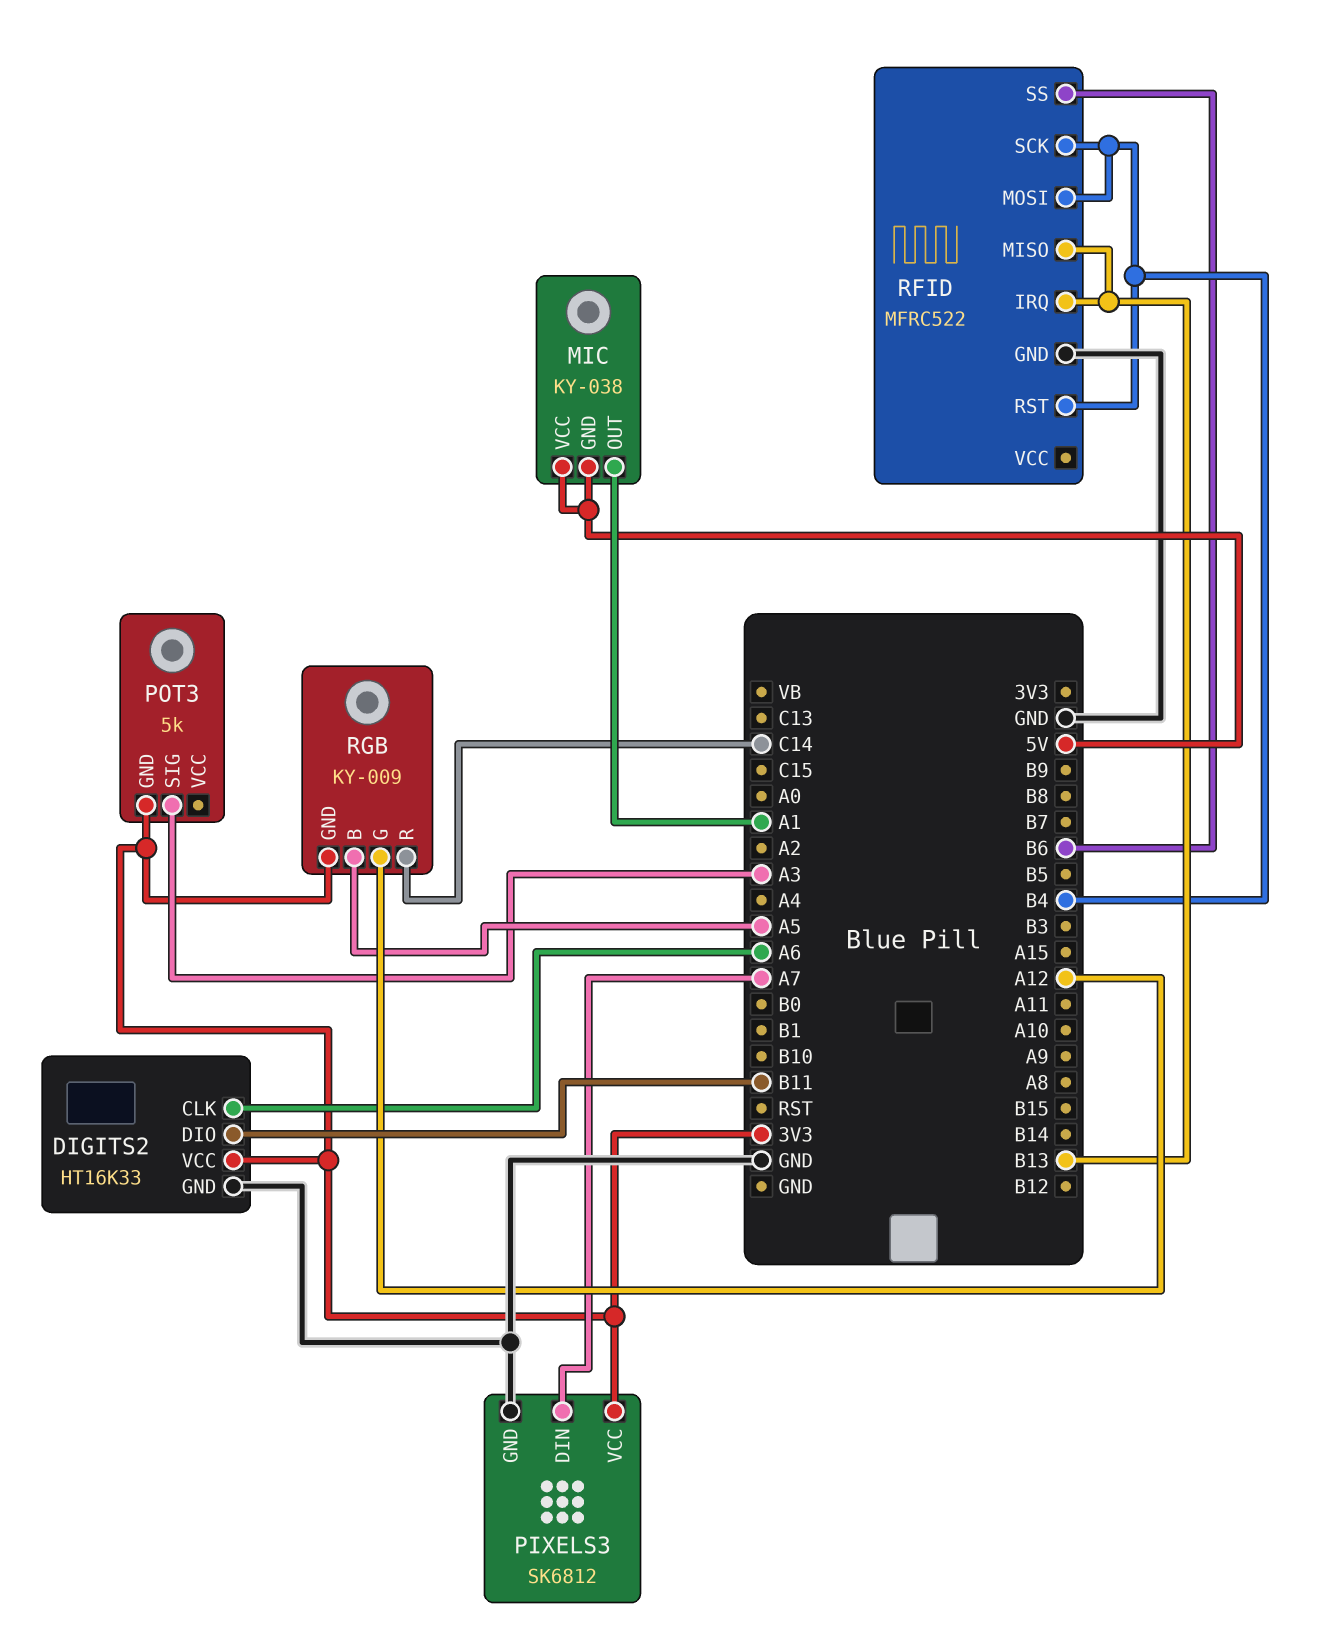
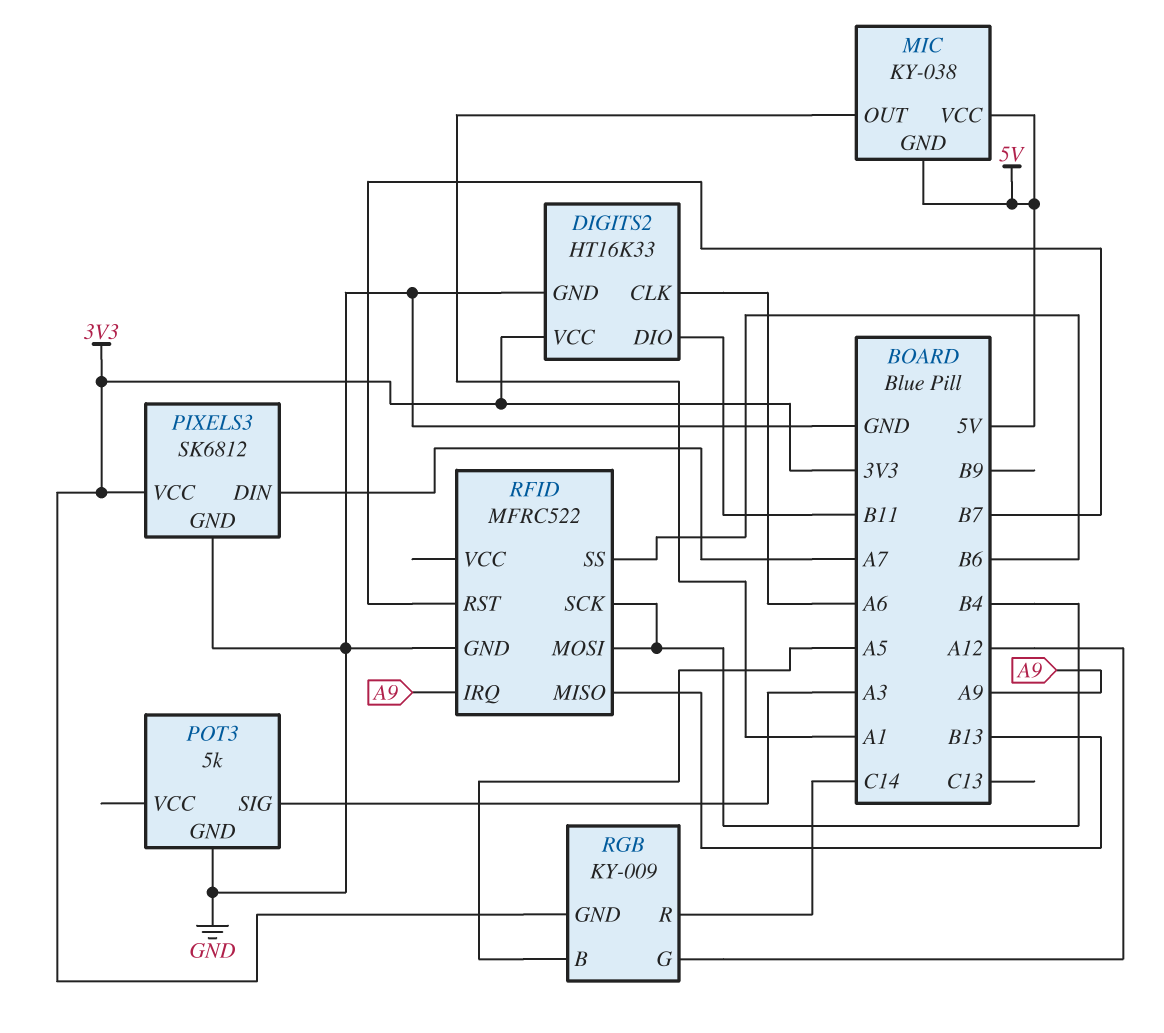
POT3 pin GND: 3V3 -> GND
RFID pin IRQ: B13 -> A9
RFID pin RST: B4 -> B7

